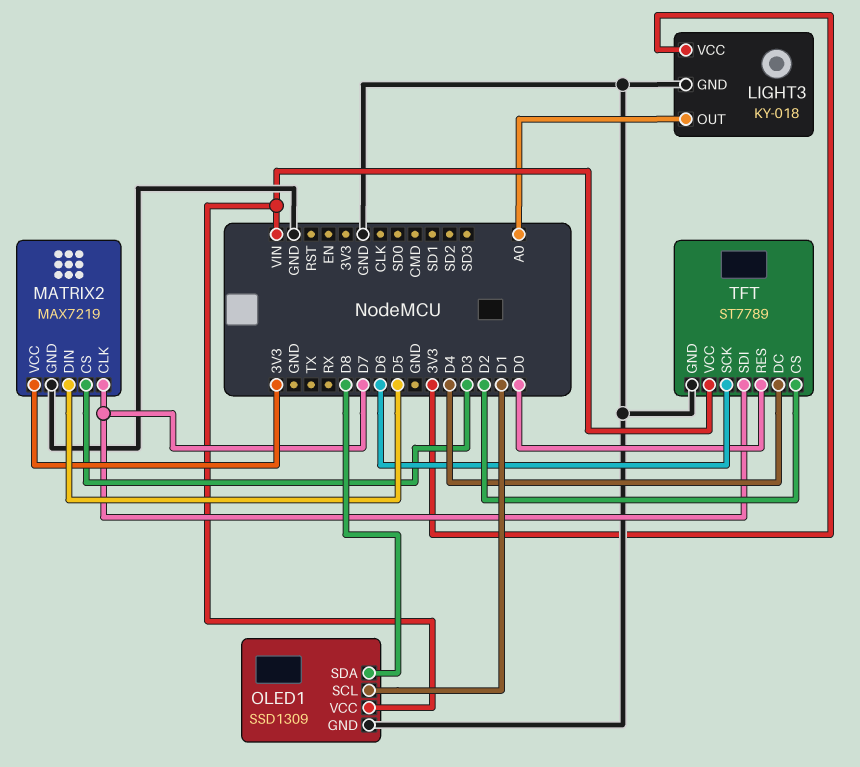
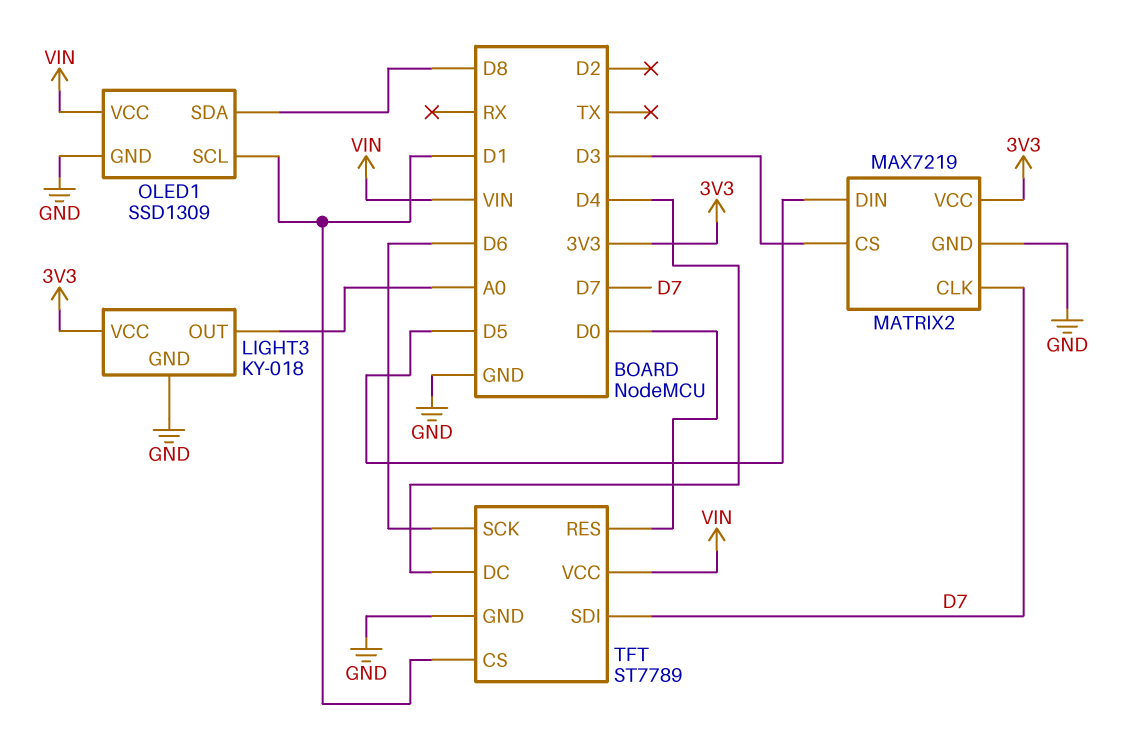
TFT pin CS: D2 -> D1

